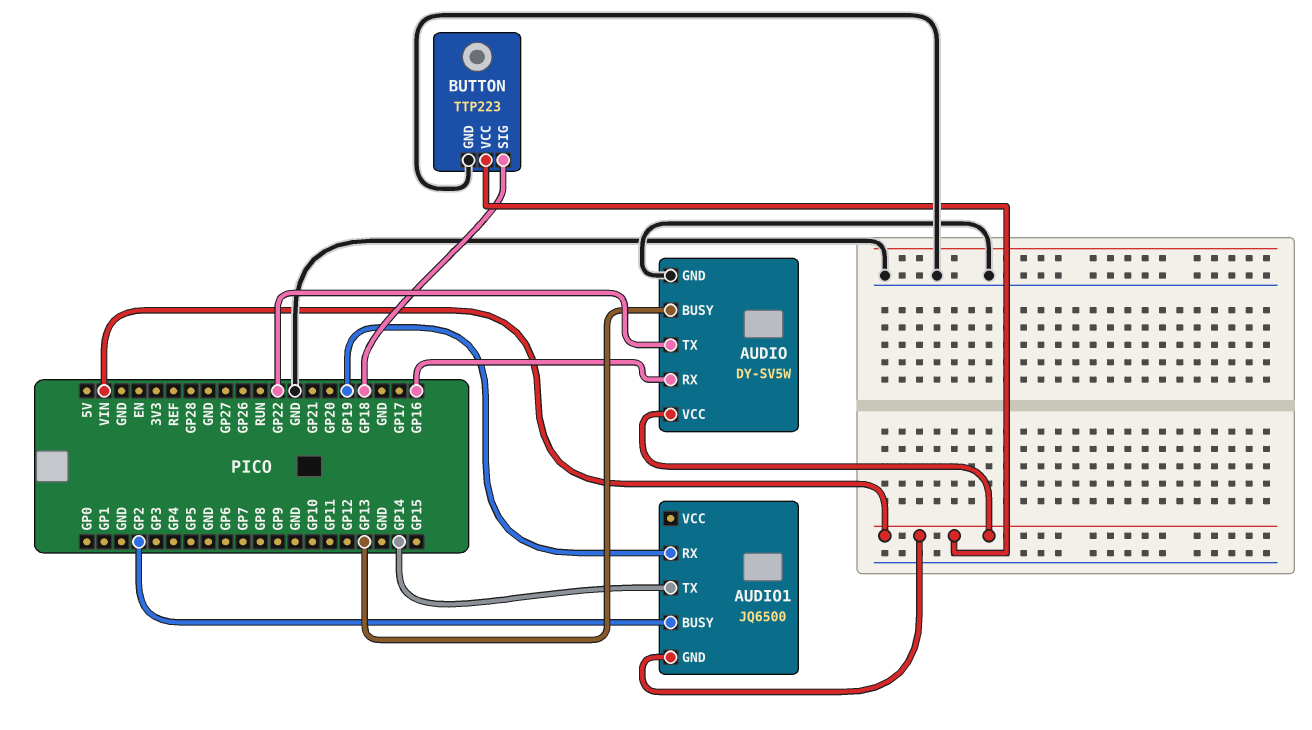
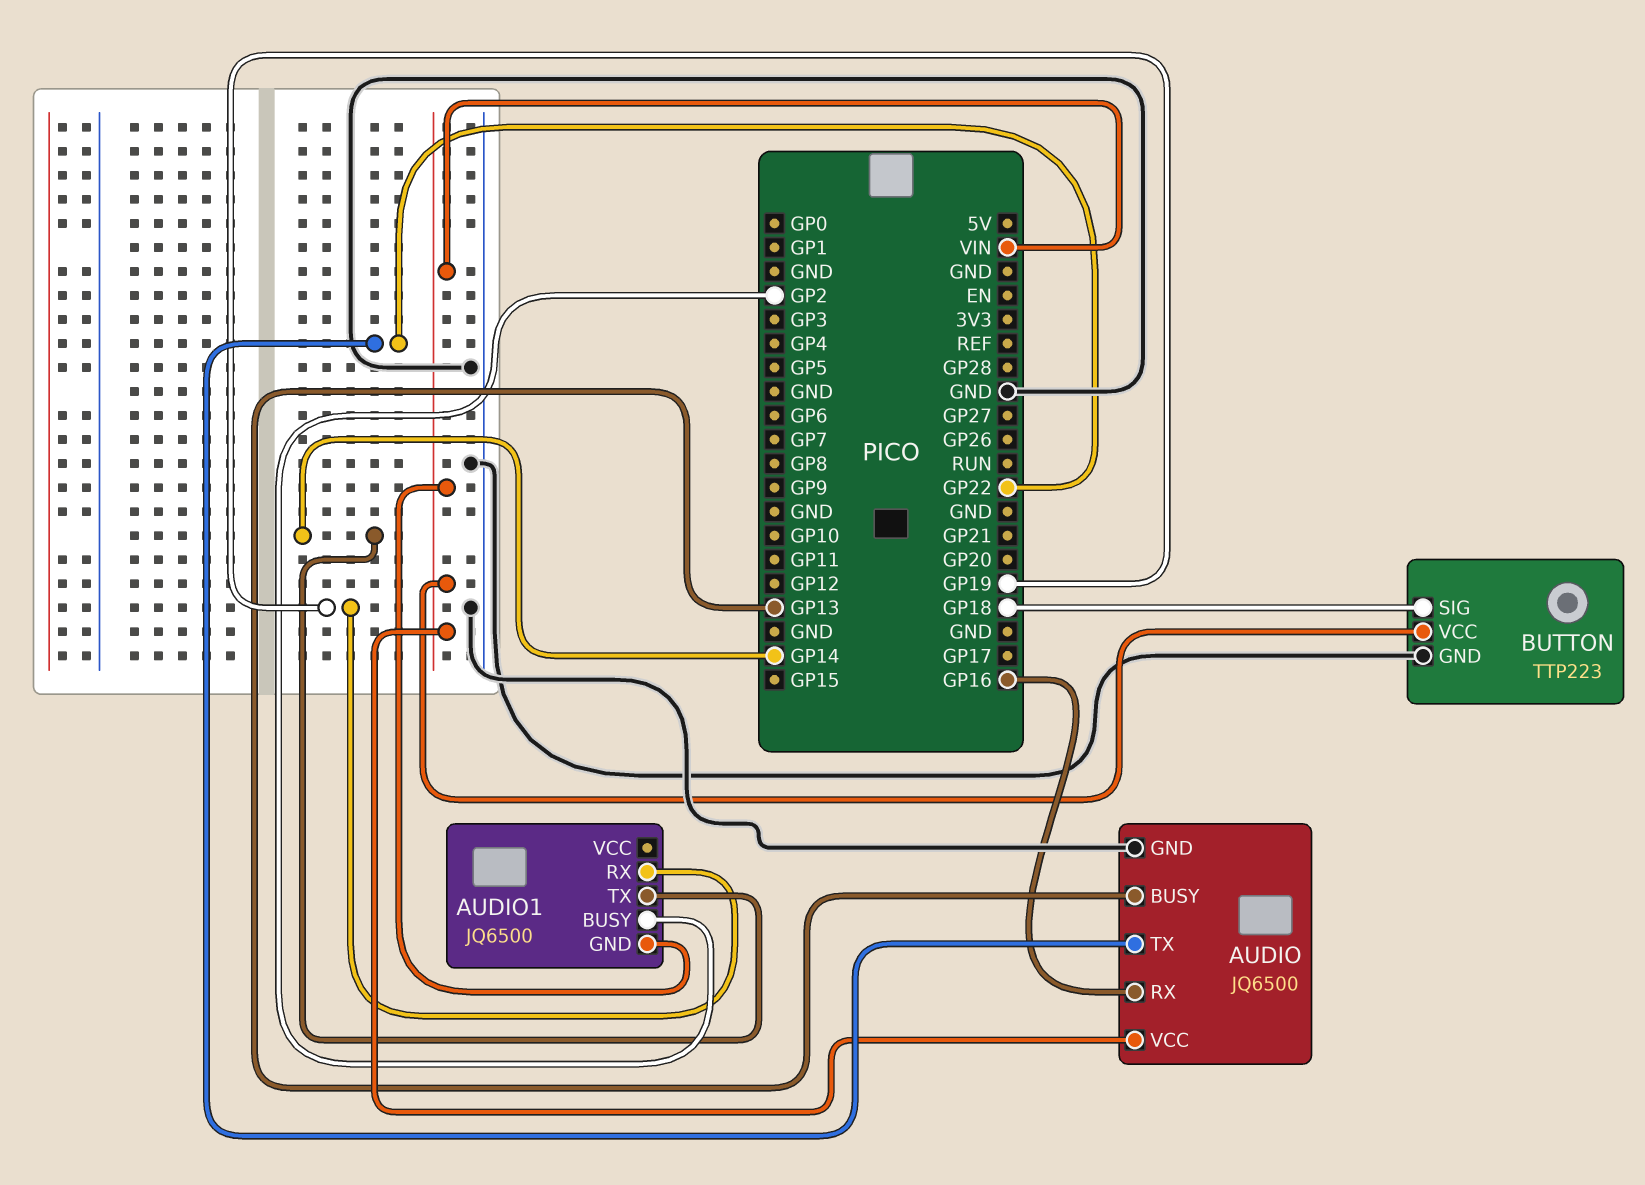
AUDIO: DY-SV5W -> JQ6500

